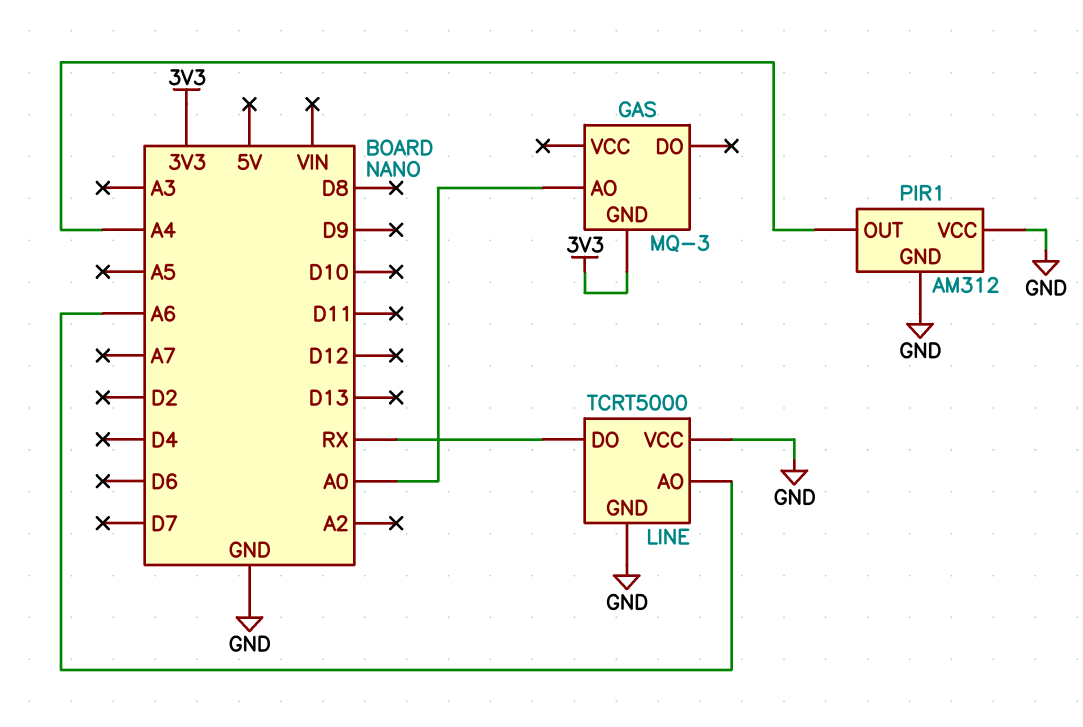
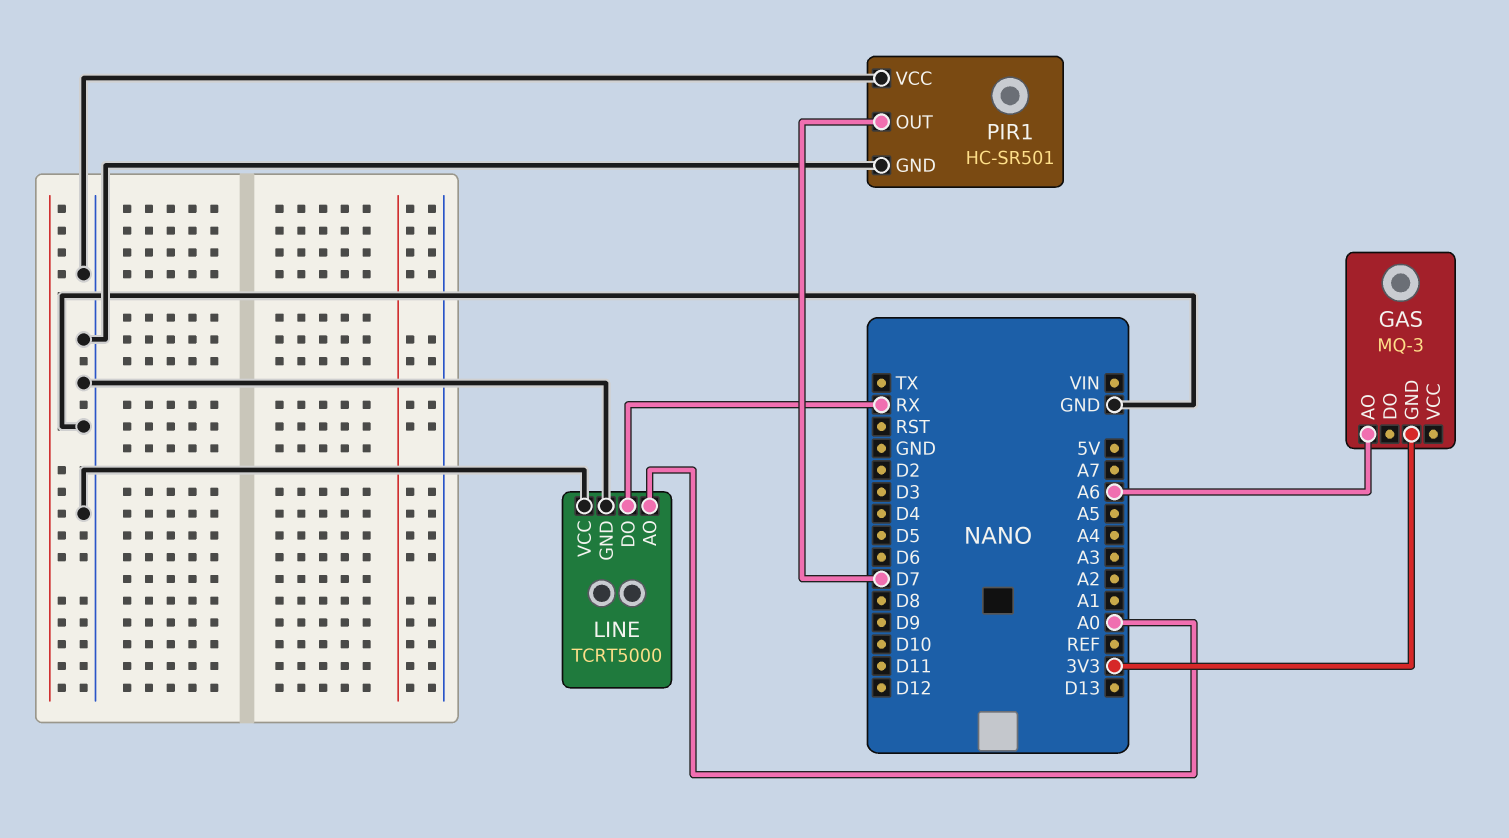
GAS pin AO: A0 -> A6
LINE pin AO: A6 -> A0
PIR1: AM312 -> HC-SR501
PIR1 pin OUT: A4 -> D7

